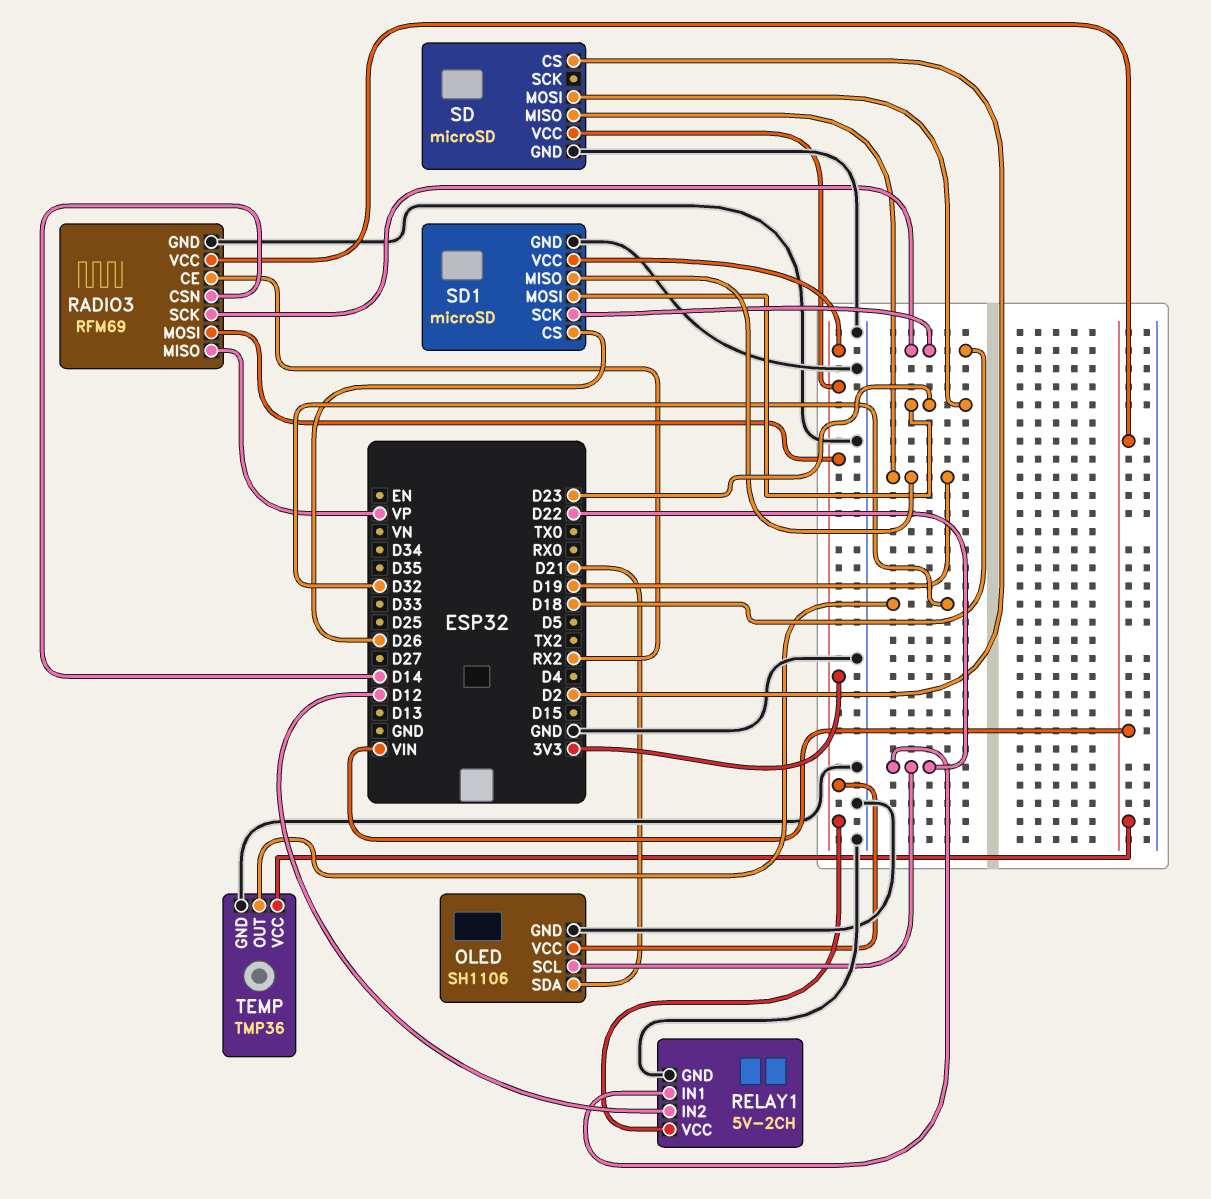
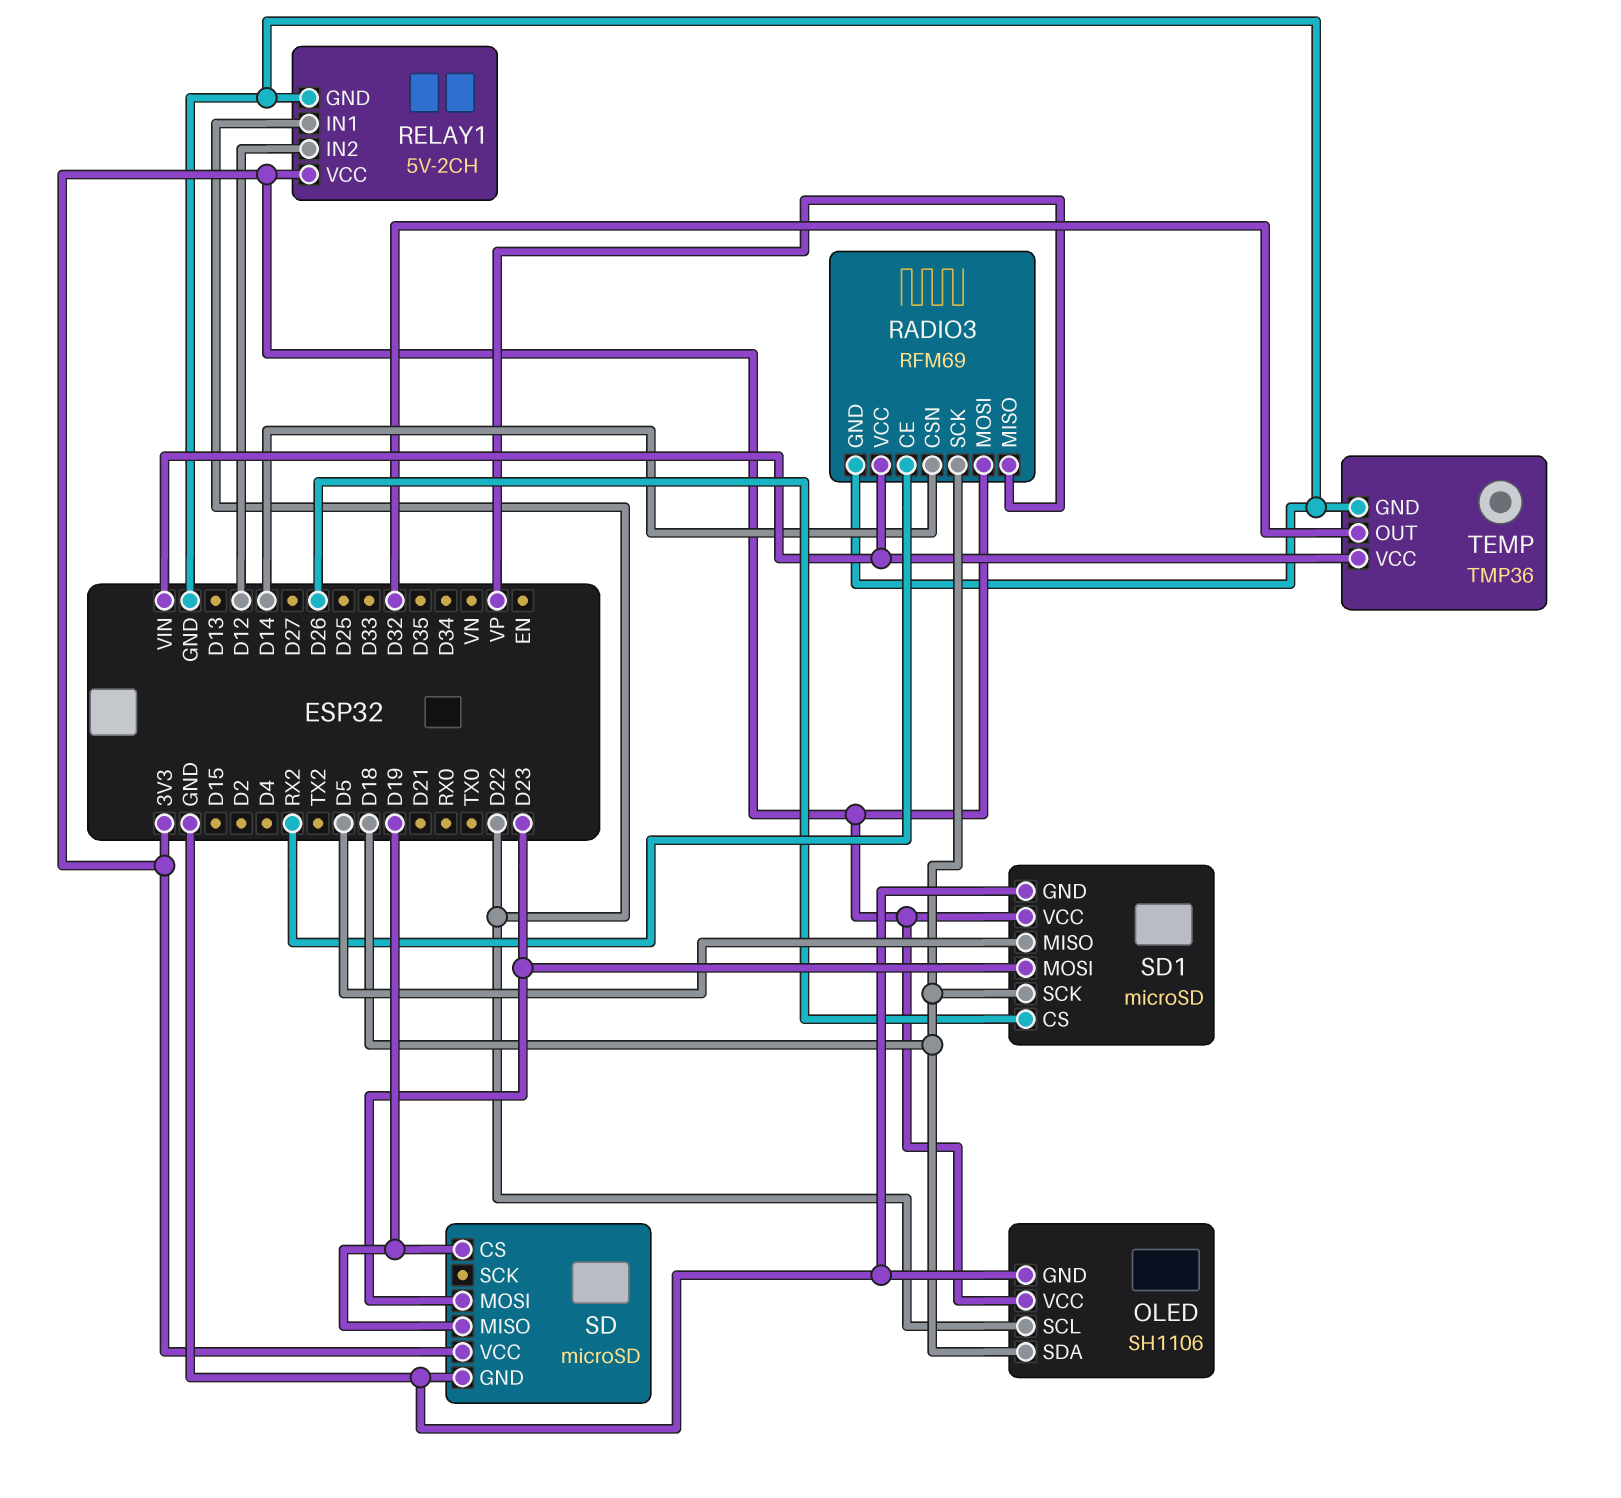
OLED pin SDA: D21 -> D18
SD pin CS: D2 -> D19
SD1 pin MISO: D19 -> D5

